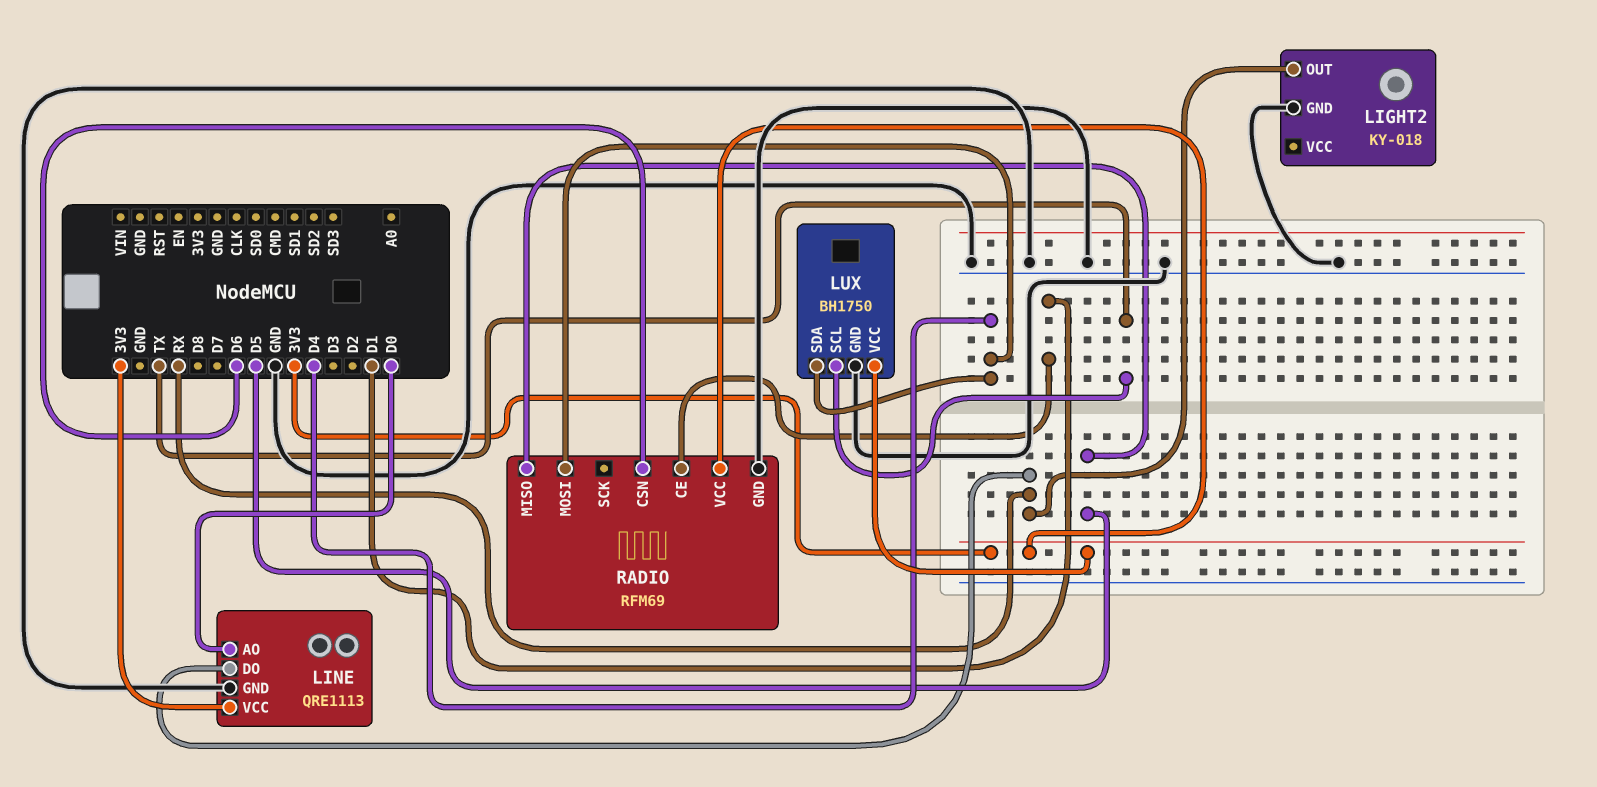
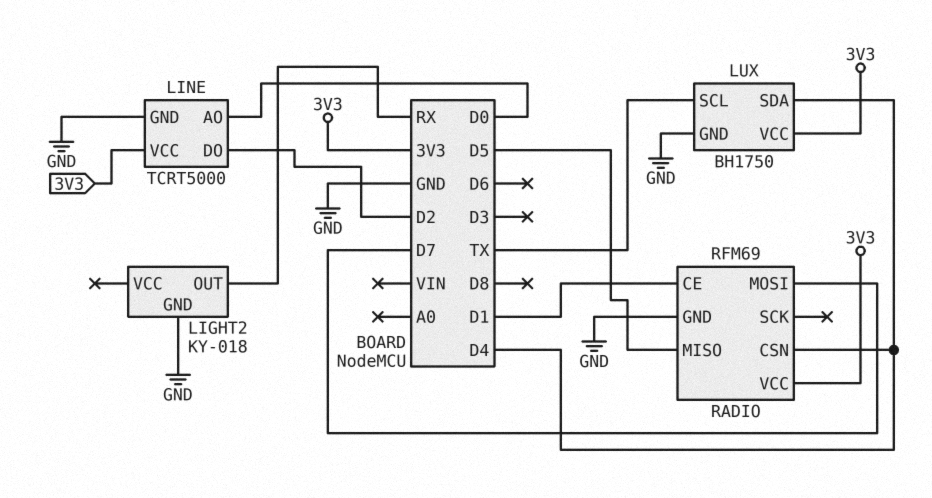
LINE: QRE1113 -> TCRT5000
LINE pin DO: RX -> D2
RADIO pin CSN: D6 -> D4
RADIO pin MOSI: D4 -> D7

